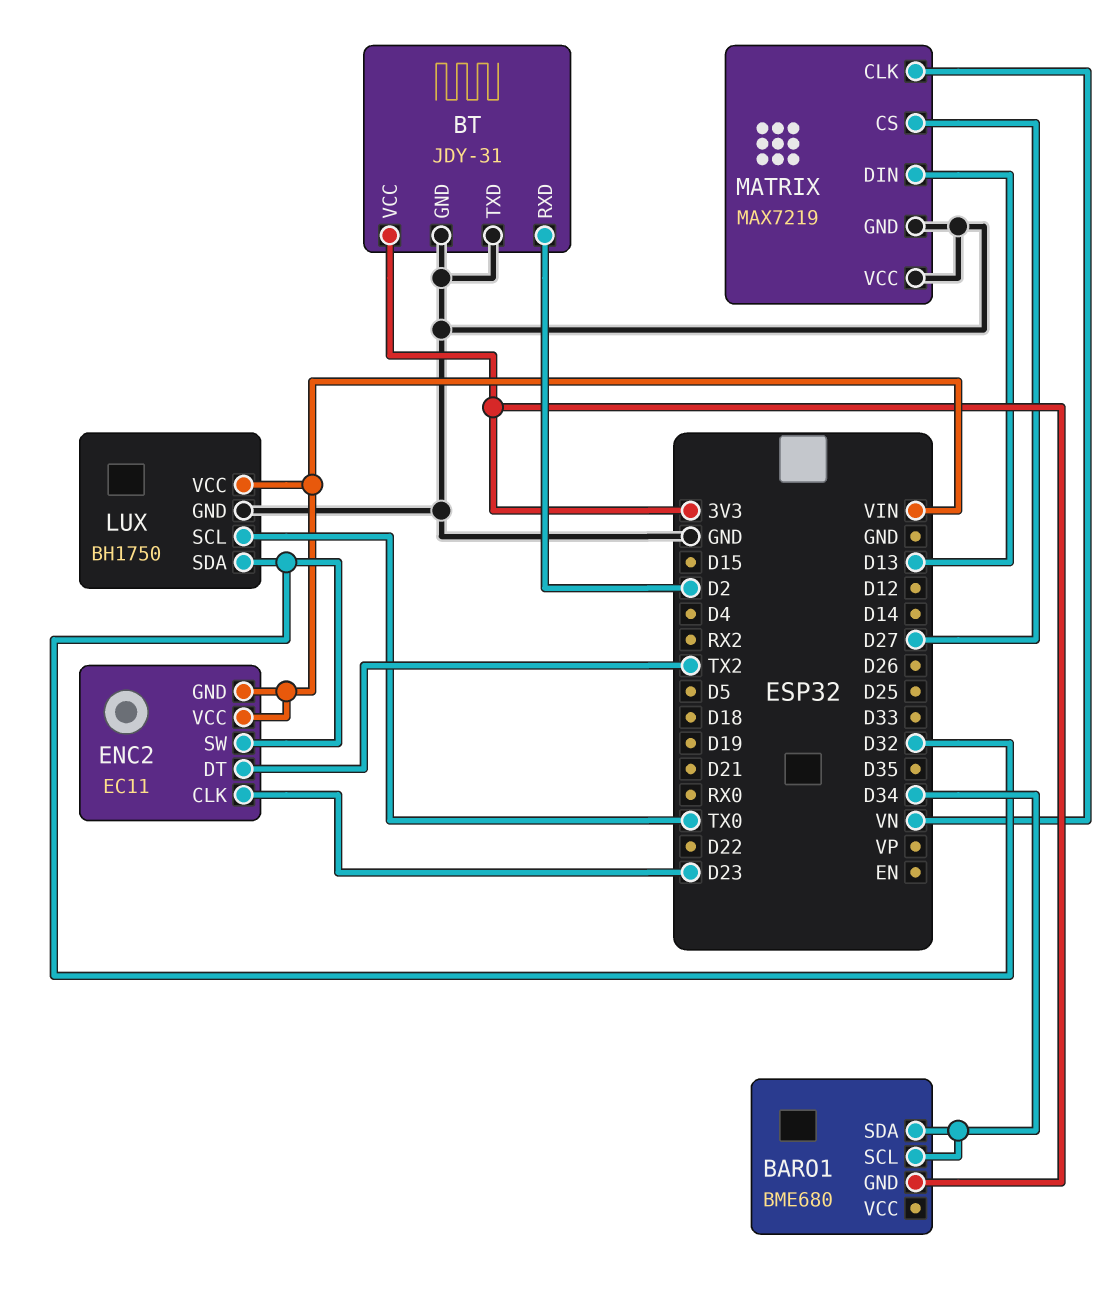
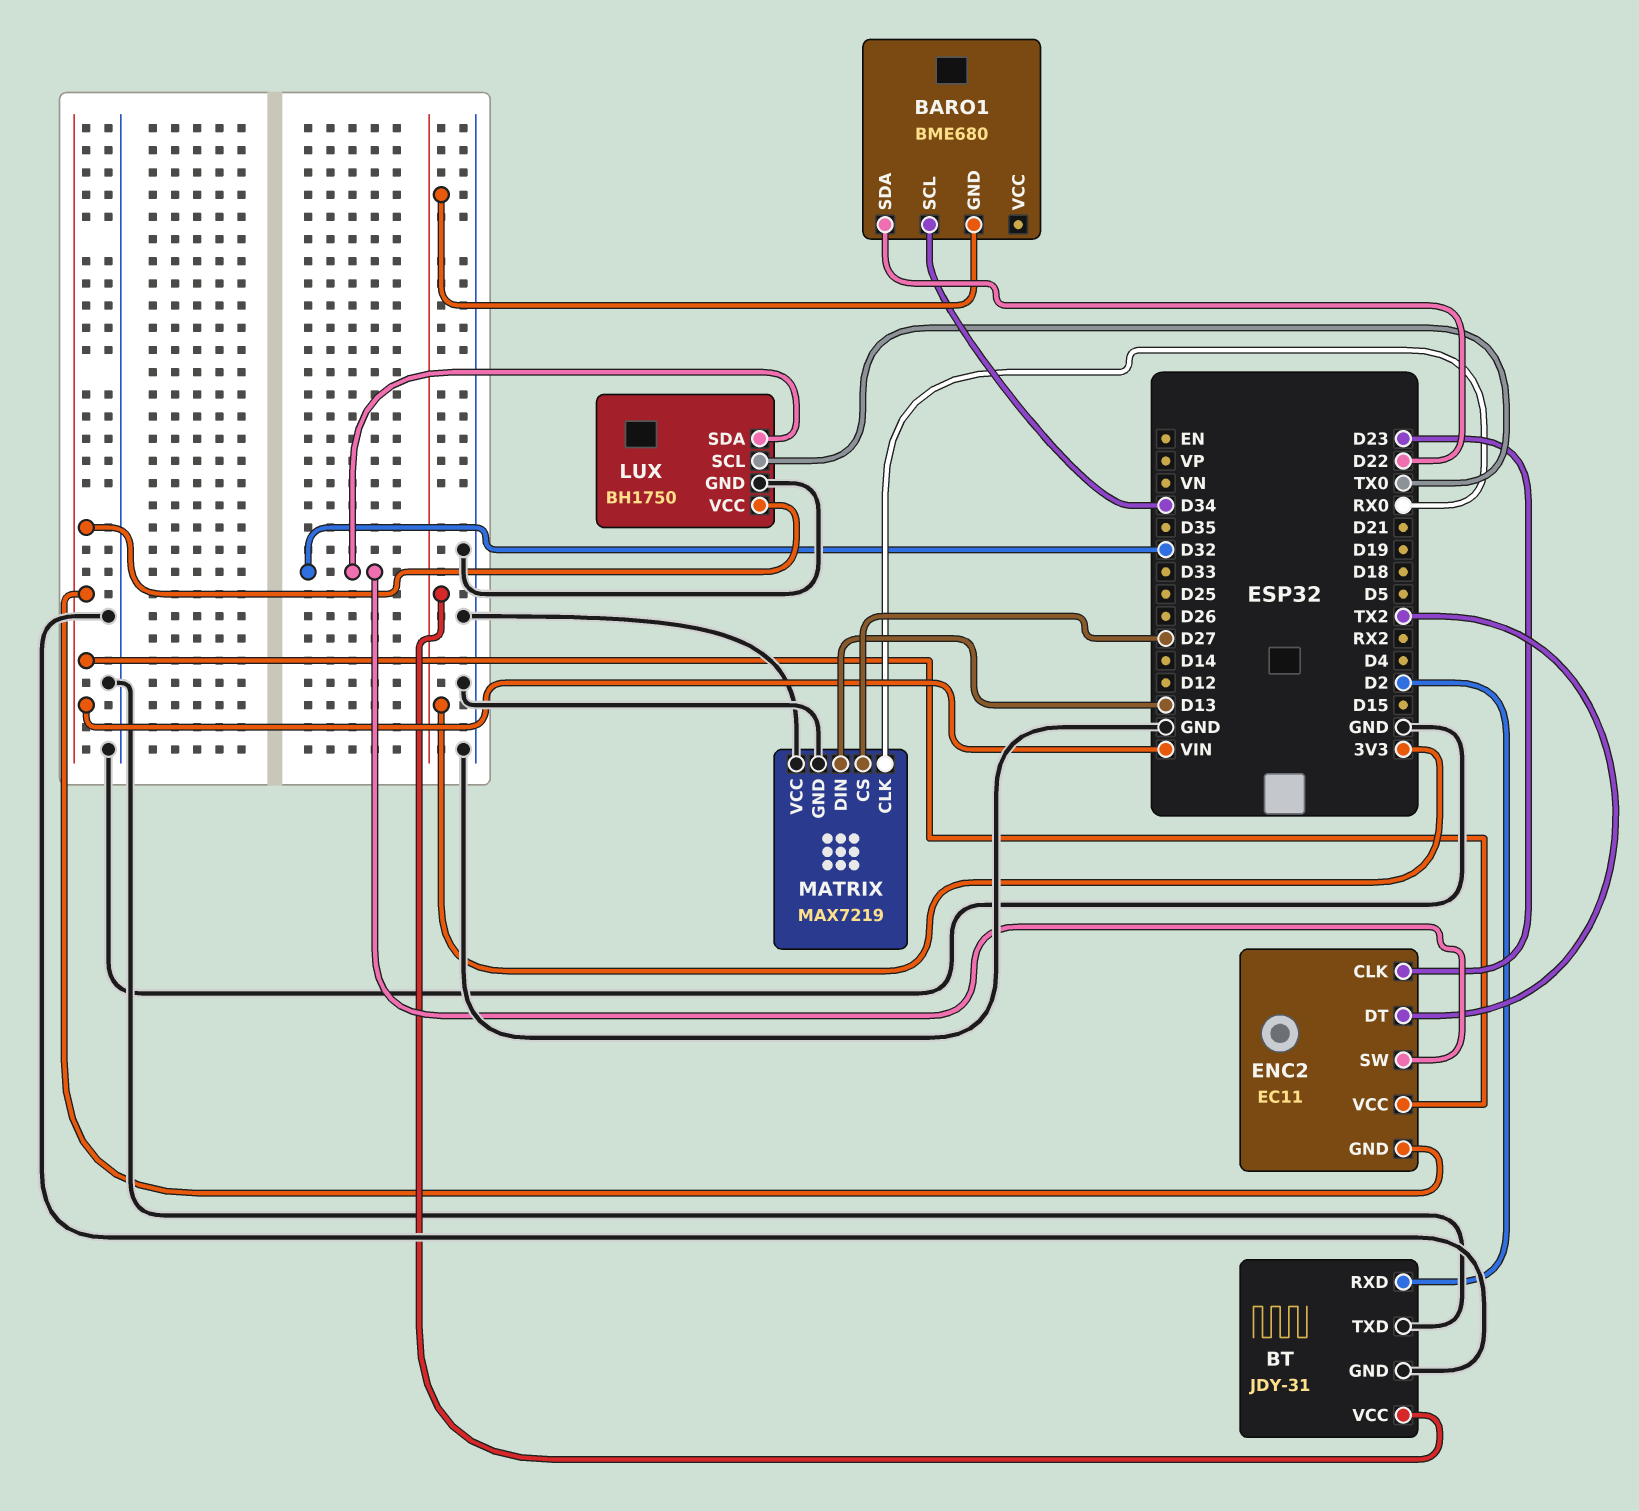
BARO1 pin SDA: D34 -> D22
MATRIX pin CLK: VN -> RX0

